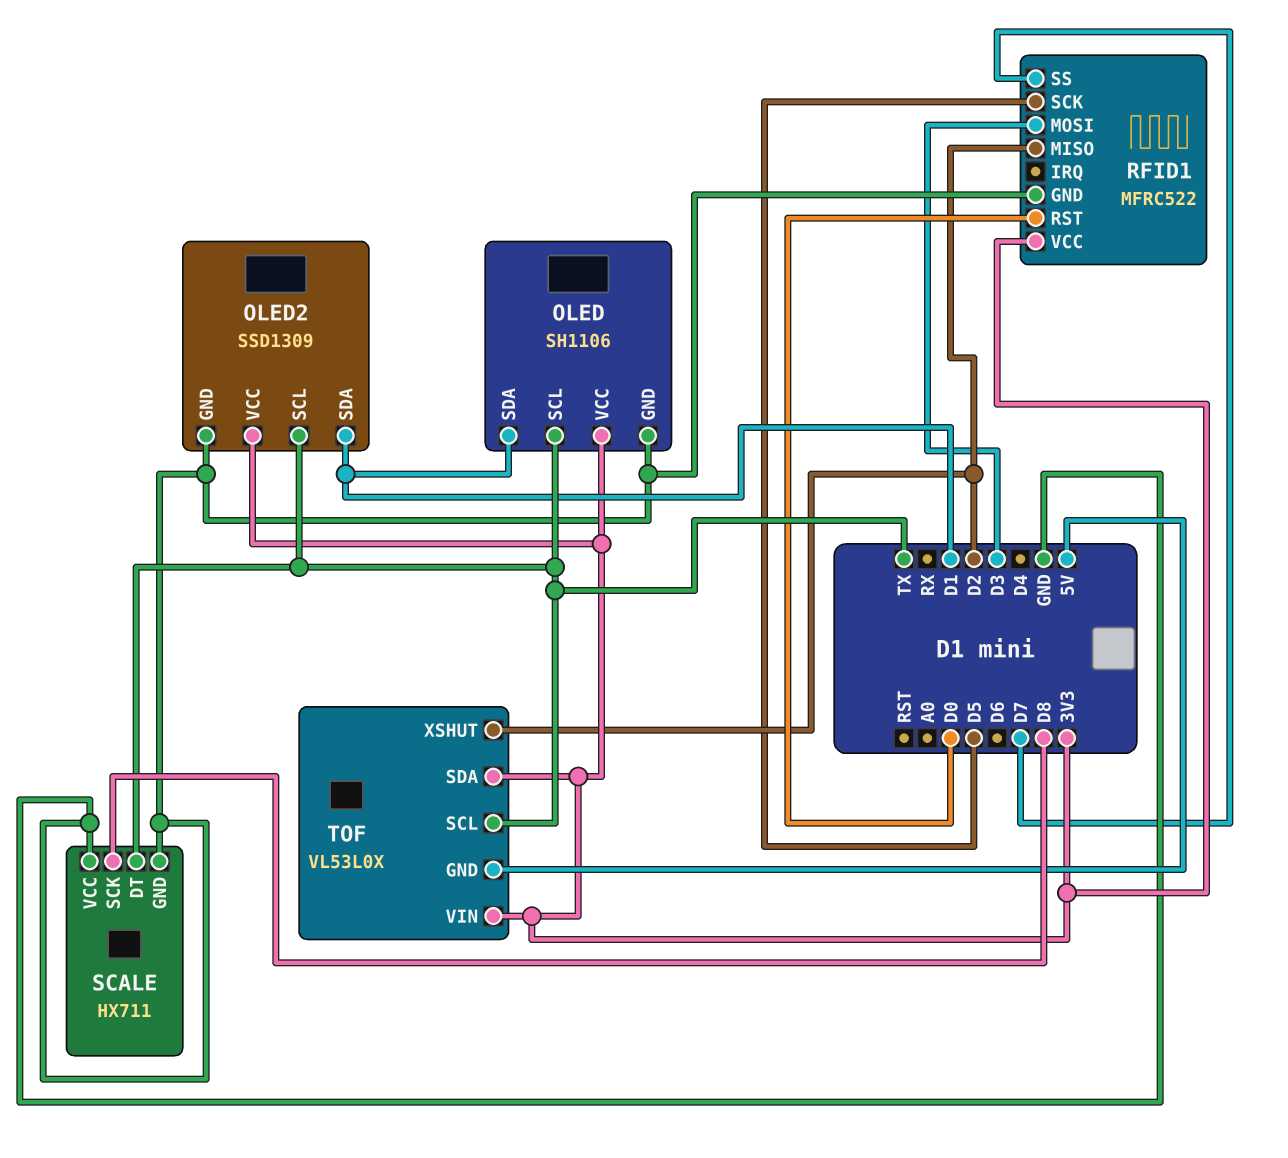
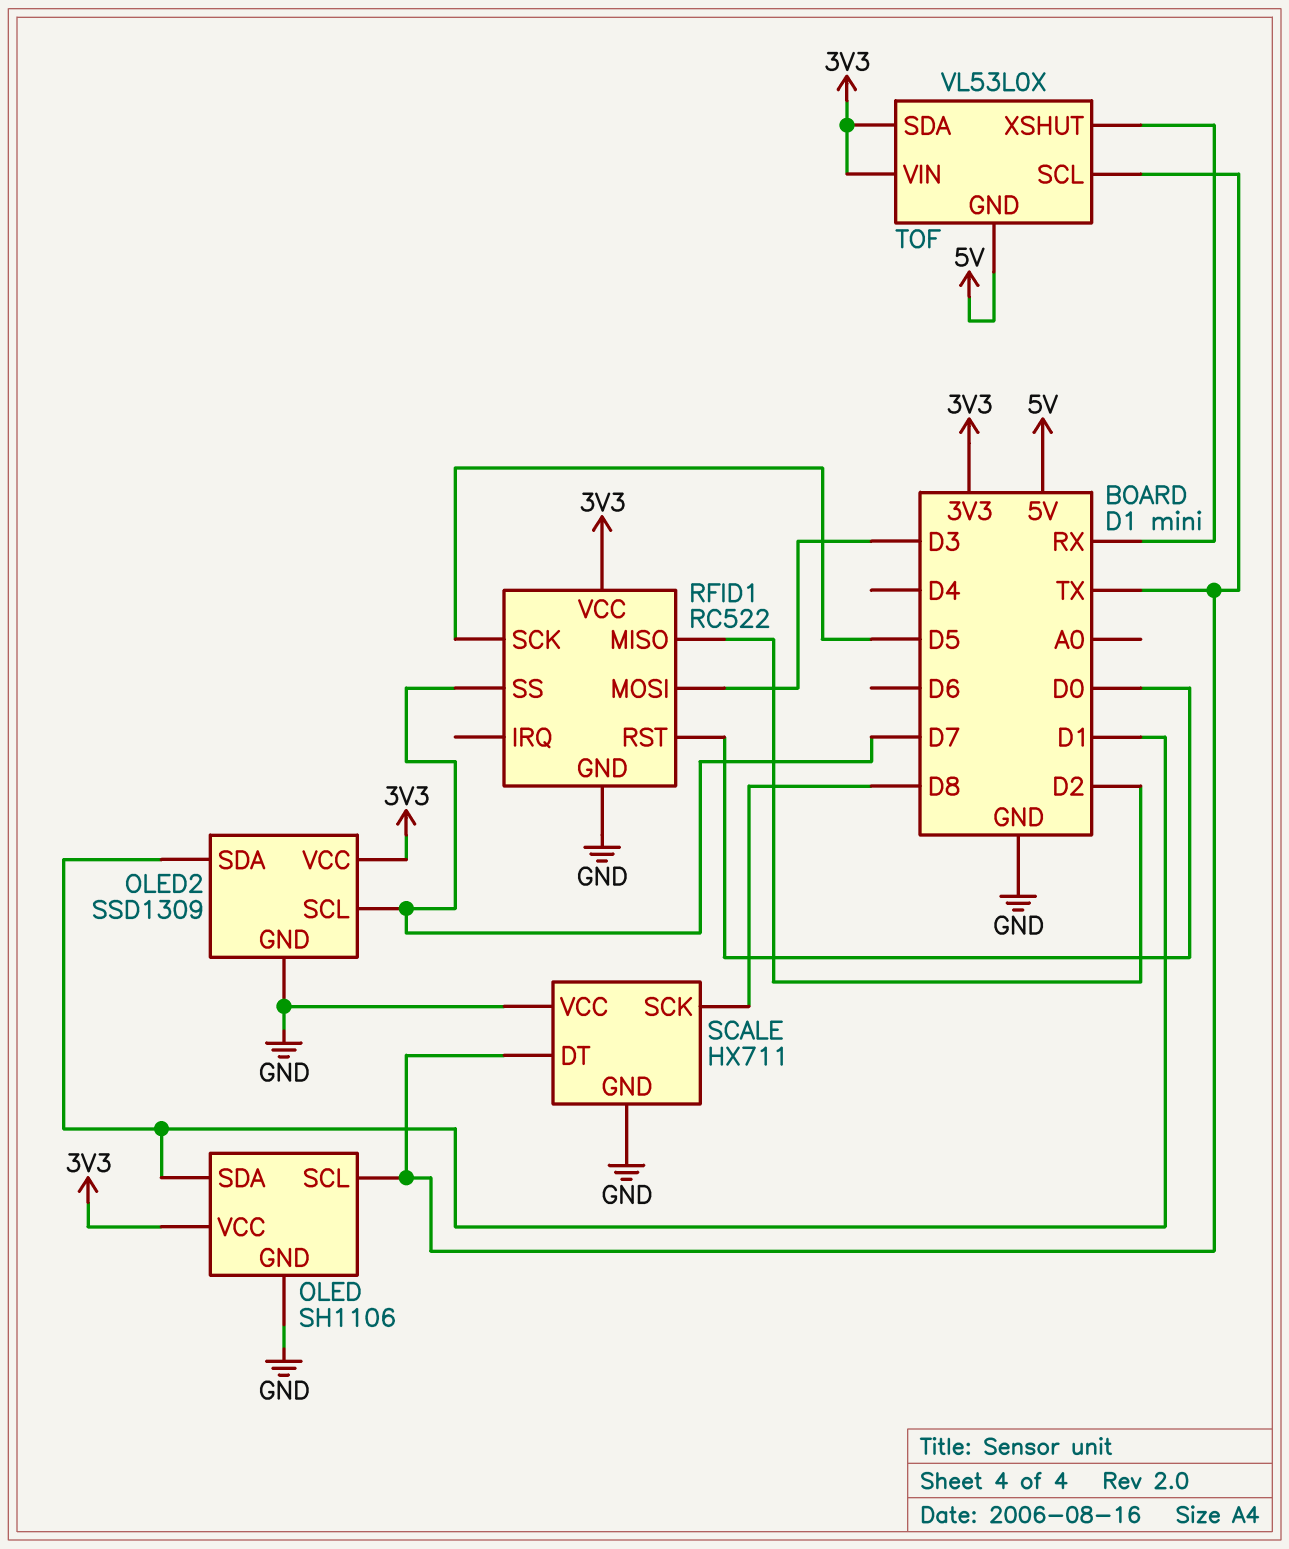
OLED2 pin SCL: TX -> D7
RFID1: MFRC522 -> RC522
TOF pin XSHUT: D2 -> RX

